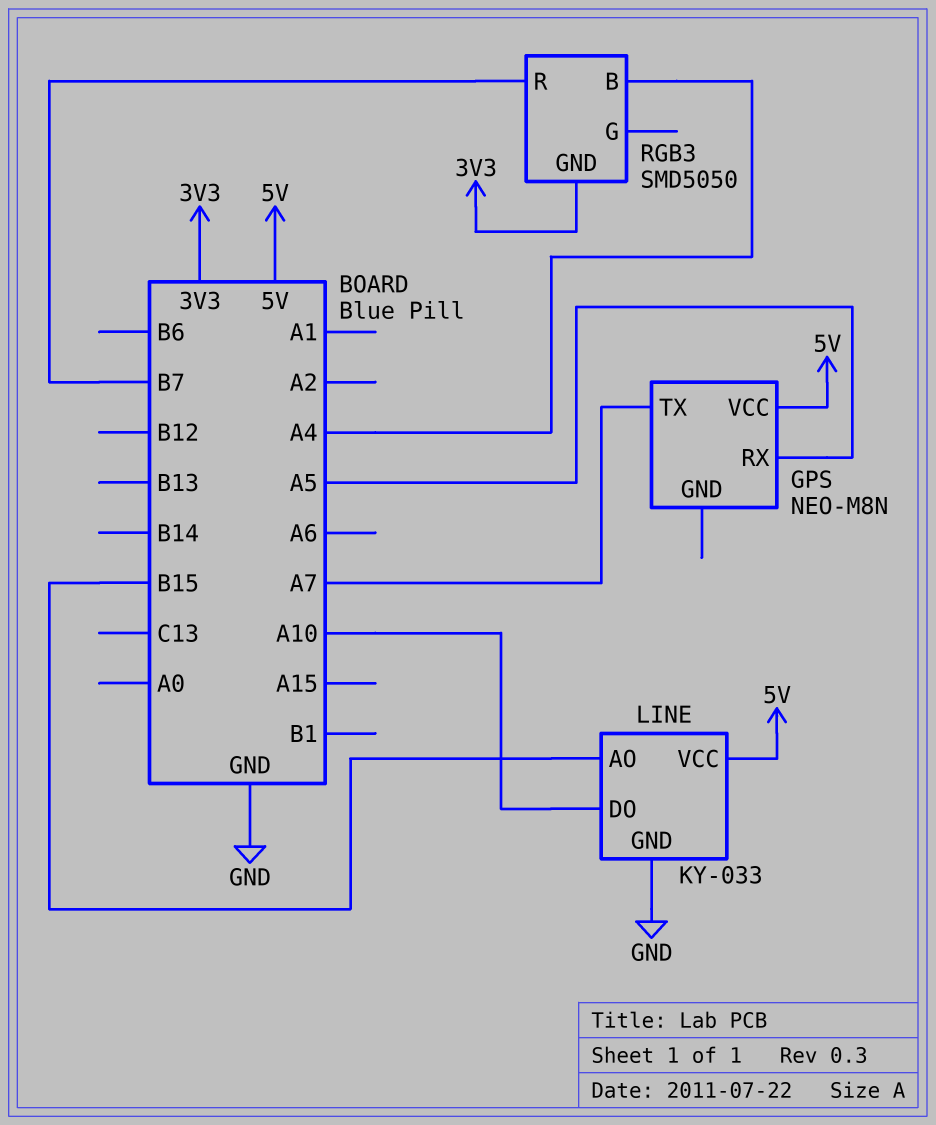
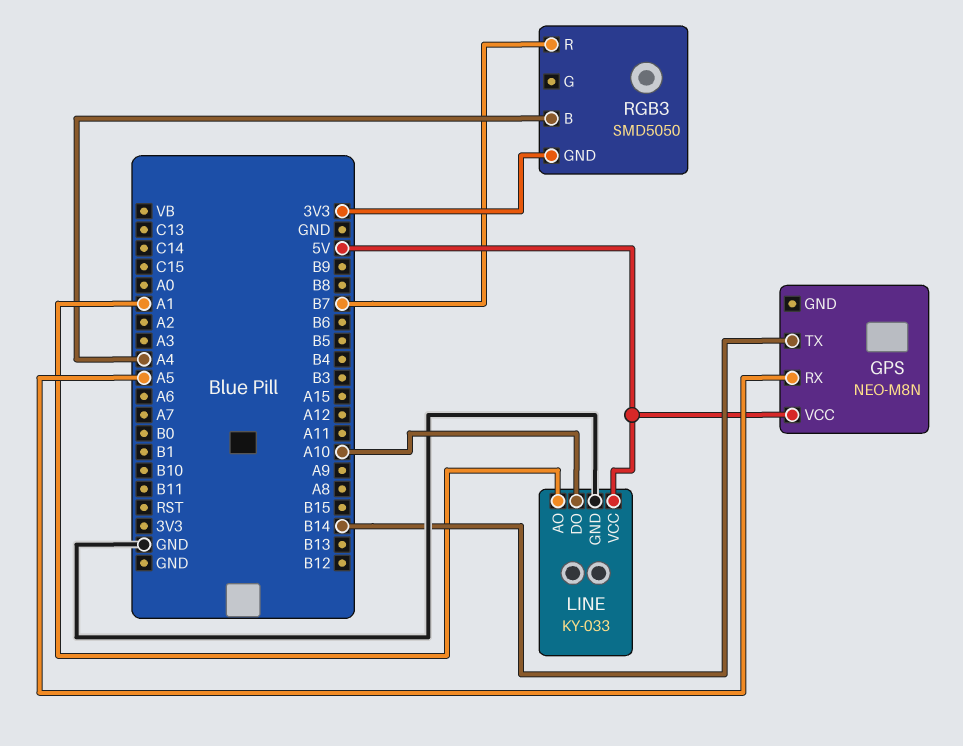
GPS pin TX: A7 -> B14
LINE pin AO: B15 -> A1

